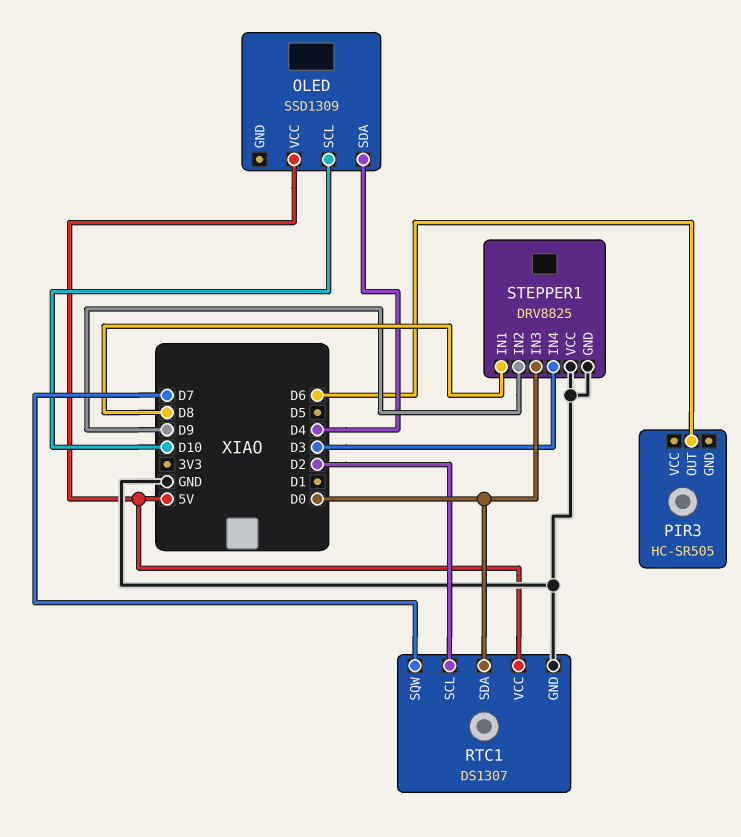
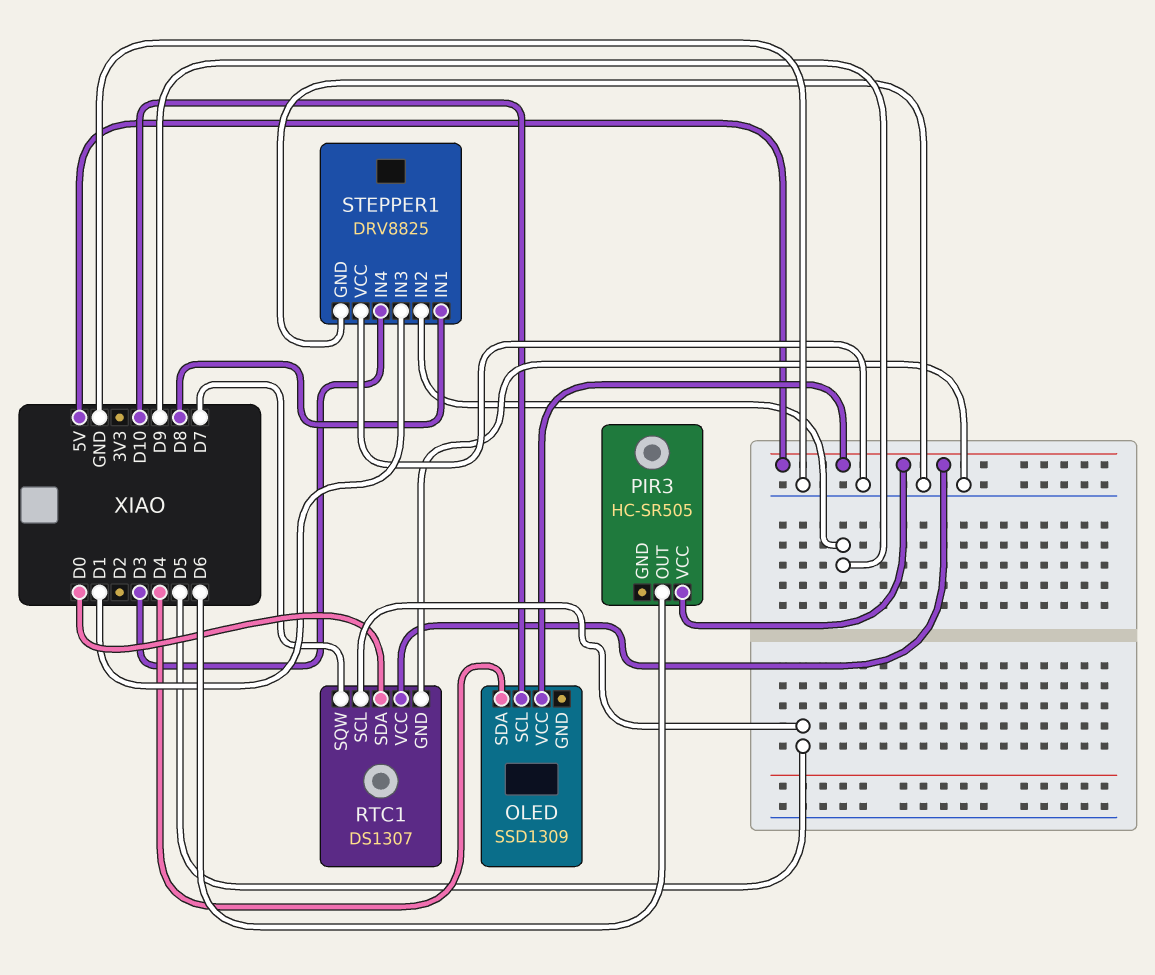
PIR3 pin VCC: none -> 5V
RTC1 pin SCL: D2 -> D5
STEPPER1 pin IN3: D0 -> D1

